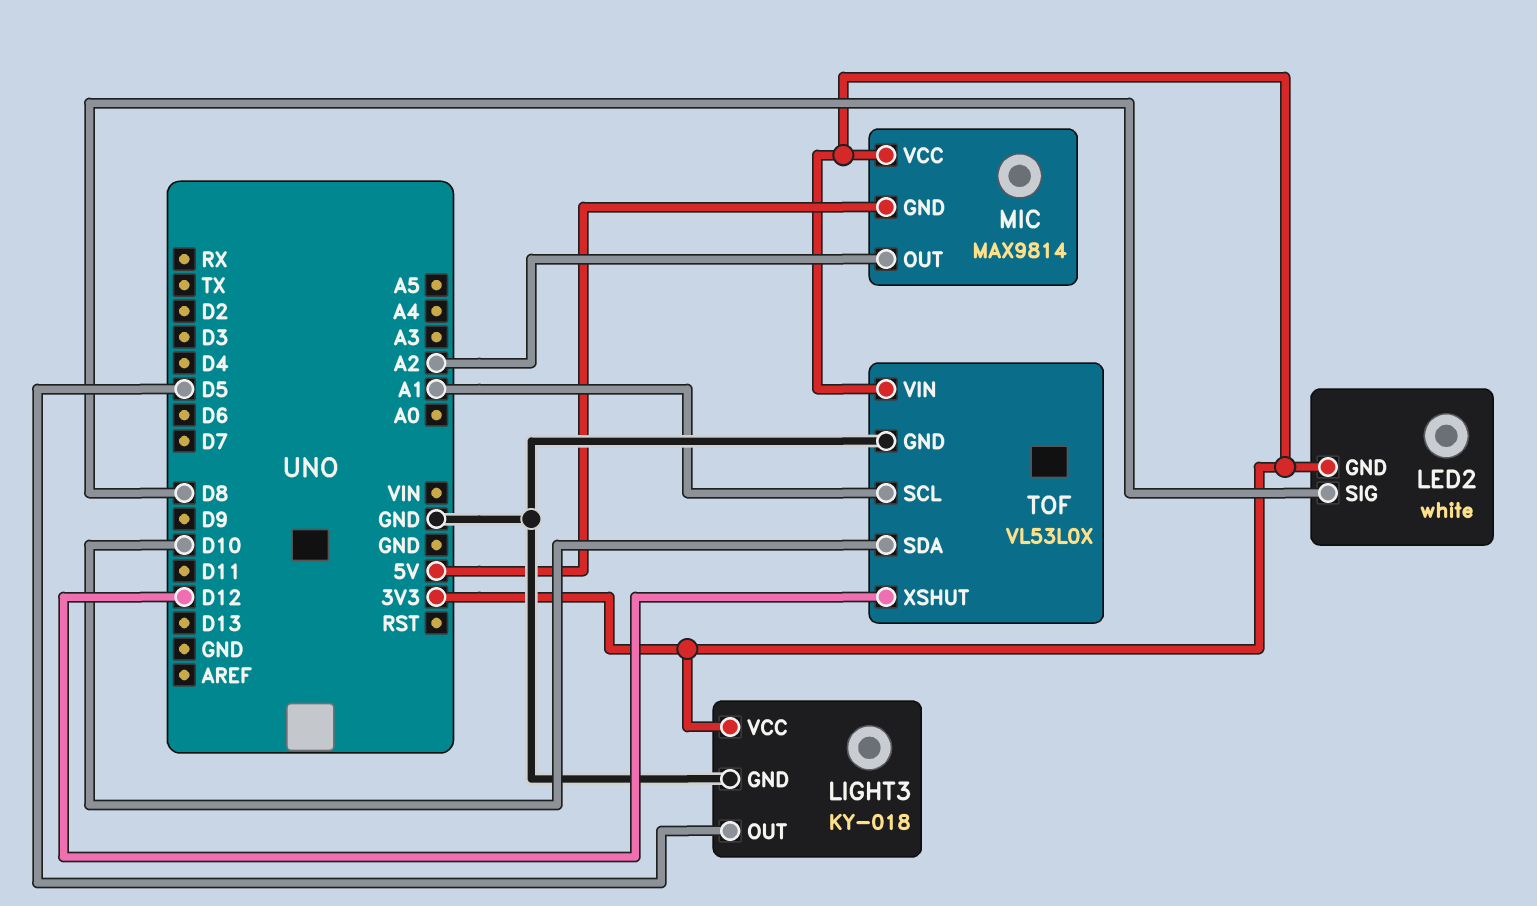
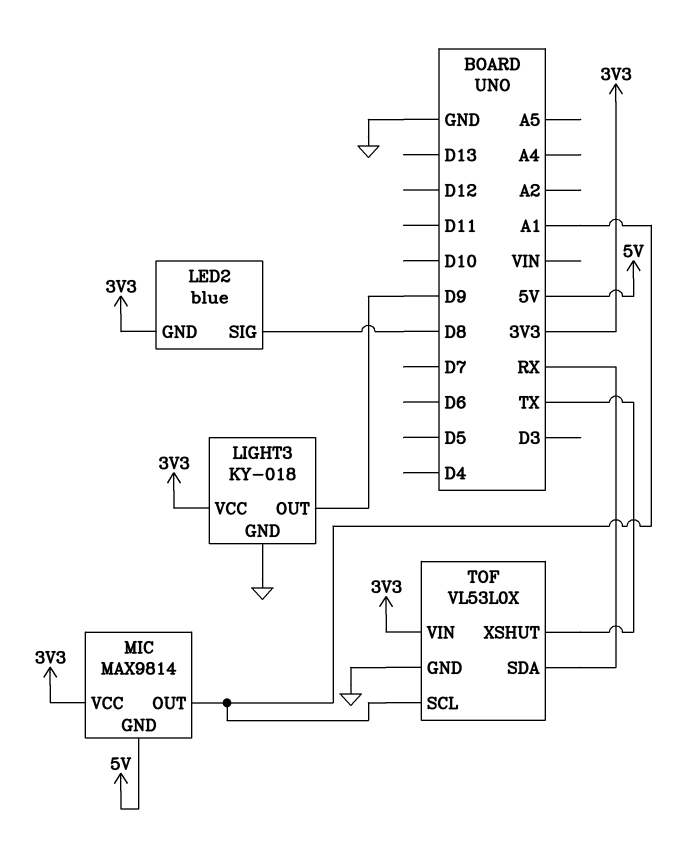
LED2: white -> blue
LIGHT3 pin OUT: D5 -> D9
MIC pin OUT: A2 -> A1
TOF pin SDA: D10 -> RX
TOF pin XSHUT: D12 -> TX

